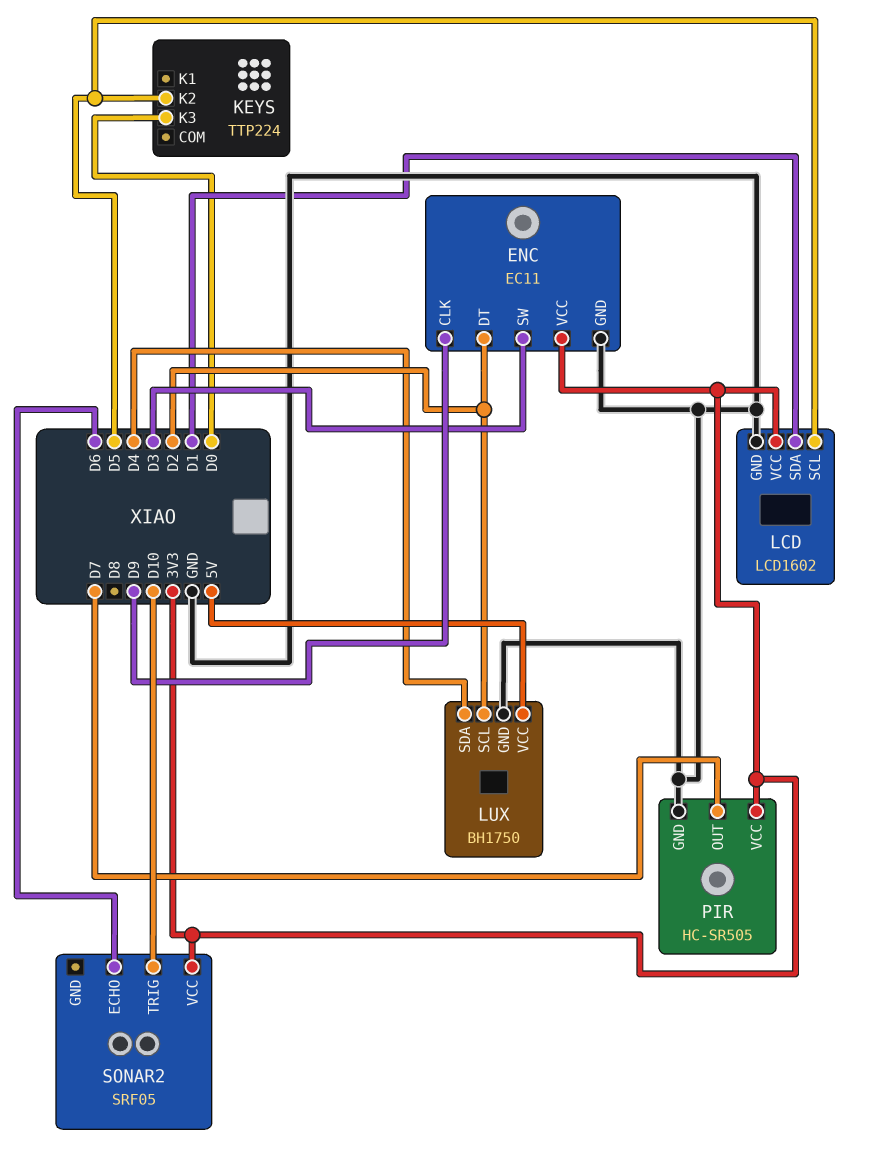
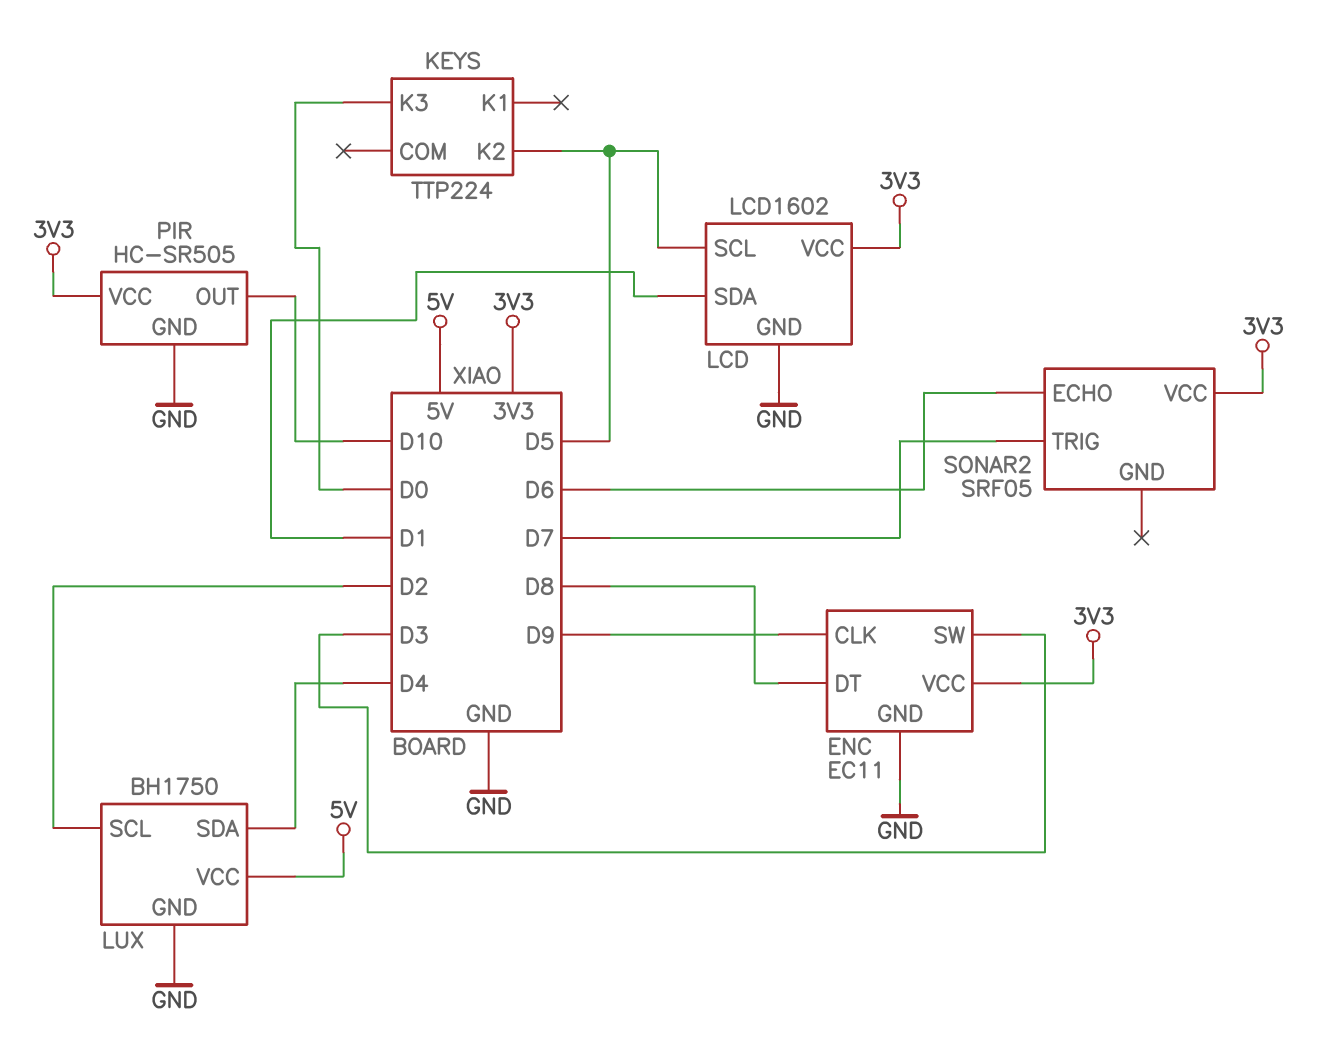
ENC pin DT: D2 -> D8
PIR pin OUT: D7 -> D10
SONAR2 pin TRIG: D10 -> D7

